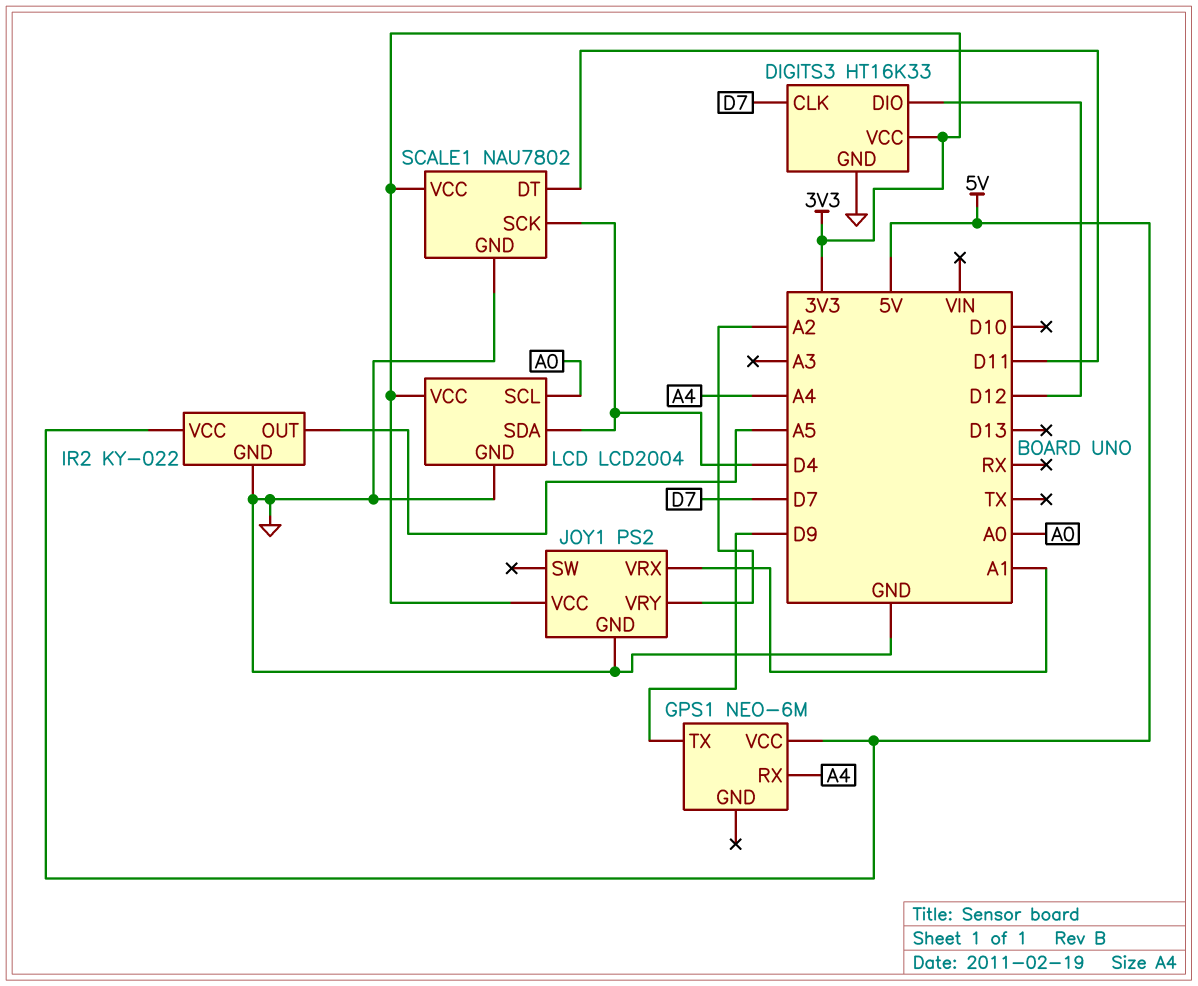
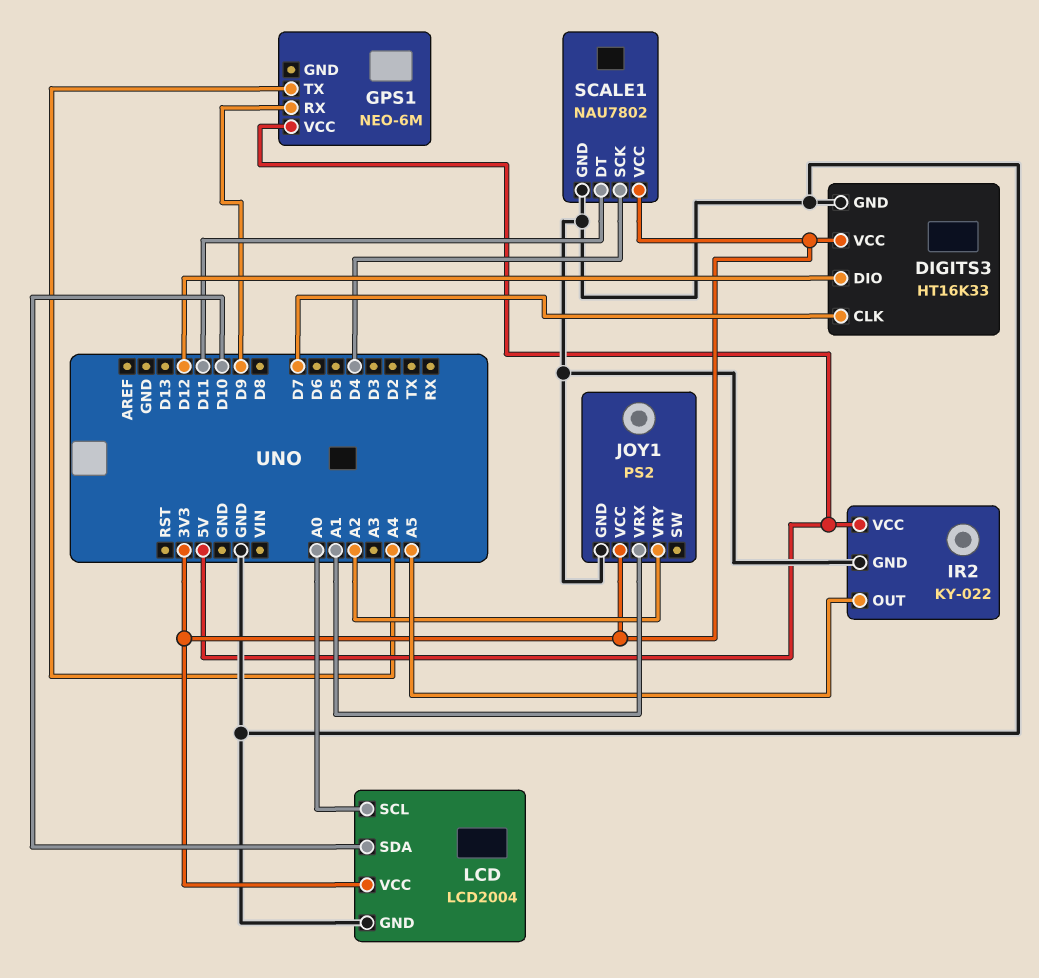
GPS1 pin RX: A4 -> D9
GPS1 pin TX: D9 -> A4
LCD pin SDA: D4 -> D10

